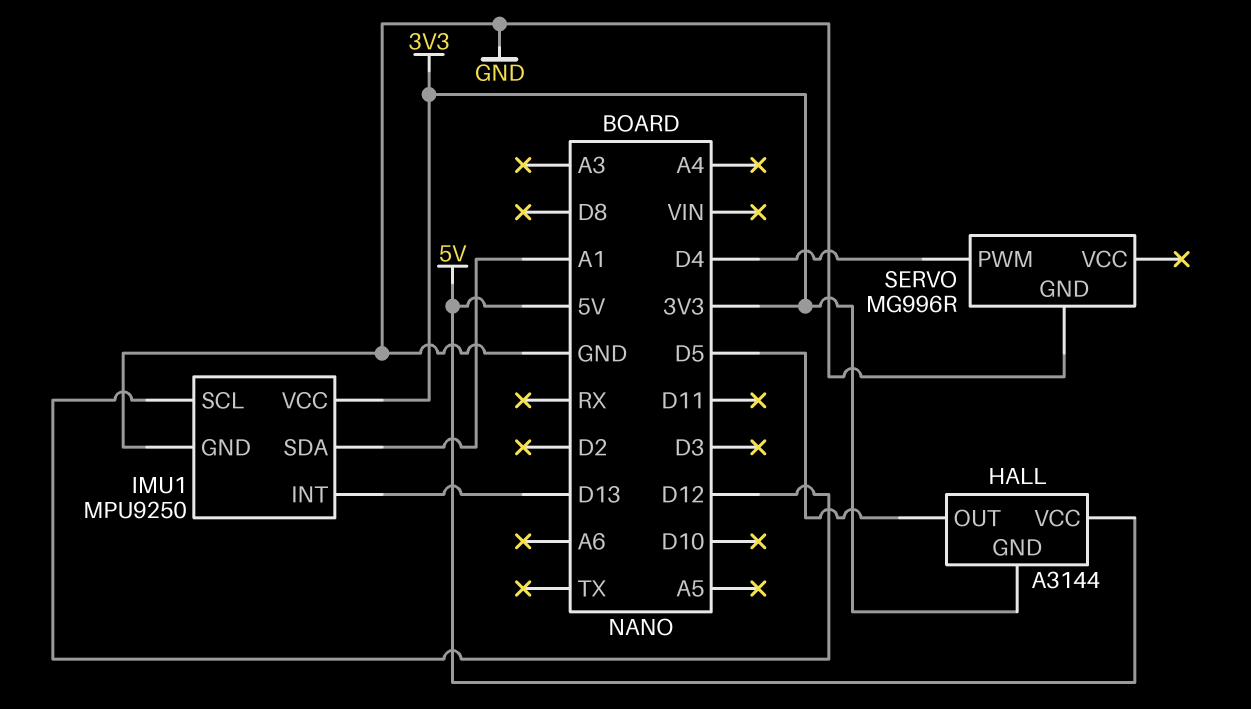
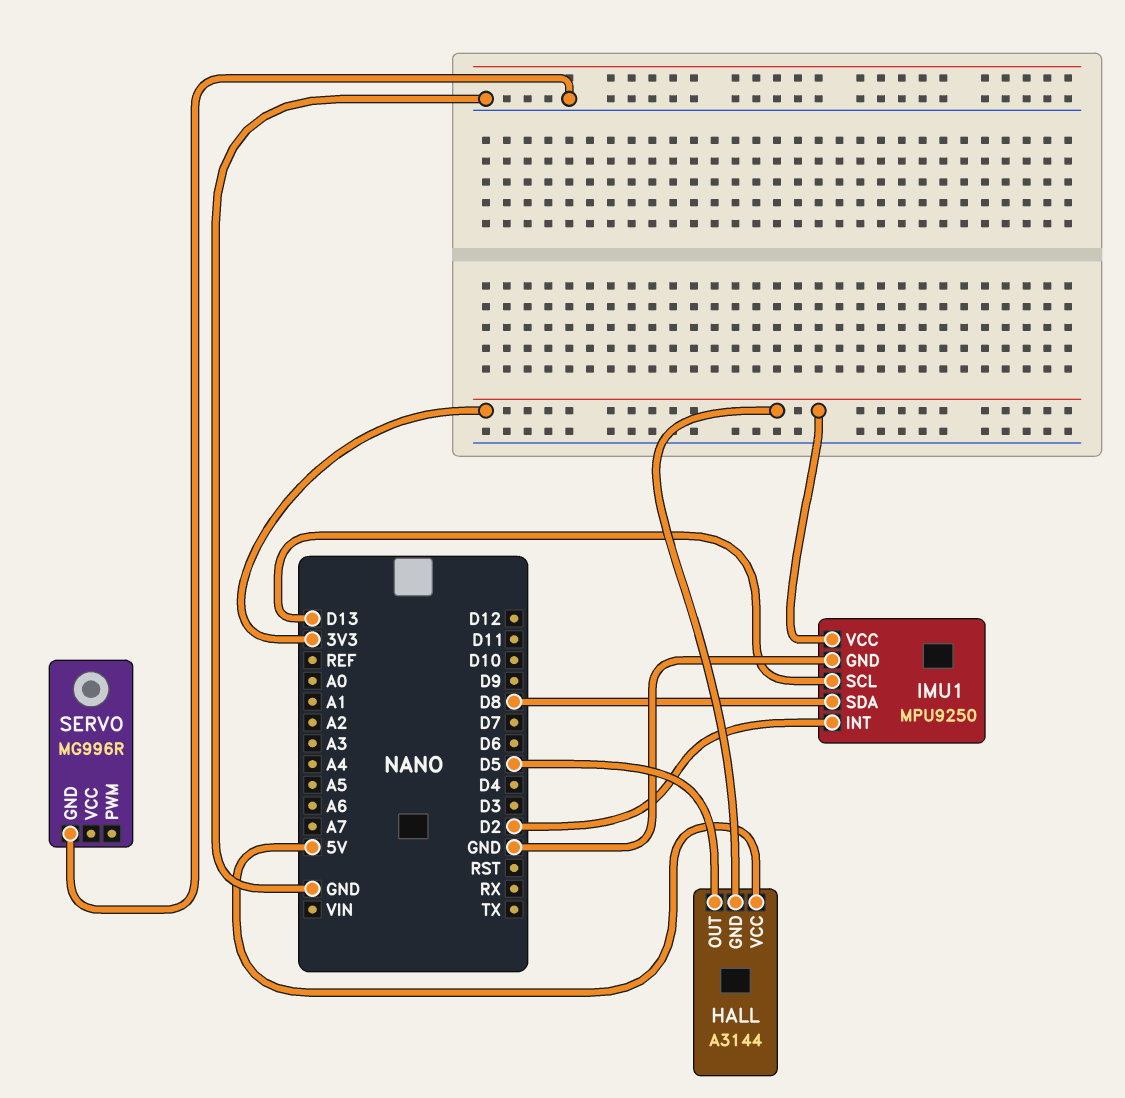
IMU1 pin INT: D13 -> D2
IMU1 pin SCL: D12 -> D13
IMU1 pin SDA: A1 -> D8
SERVO pin PWM: D4 -> none

